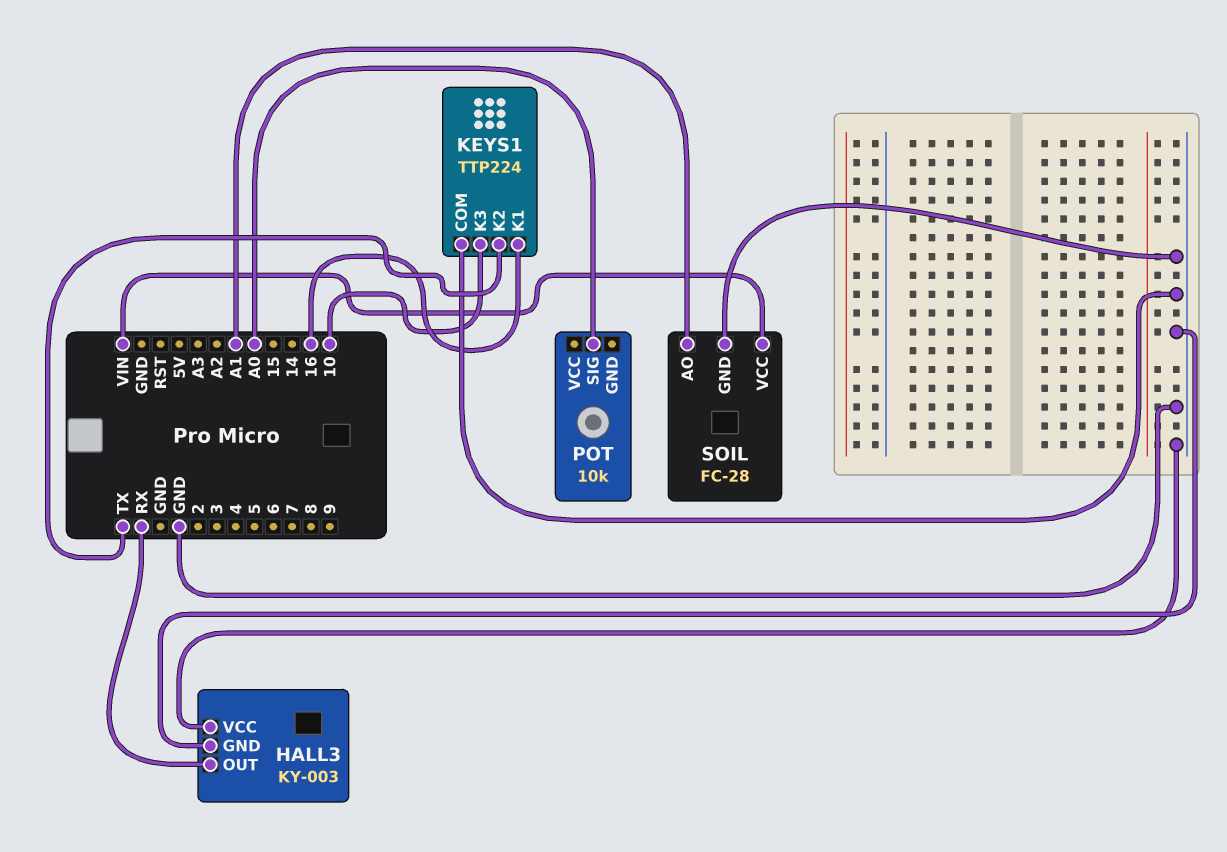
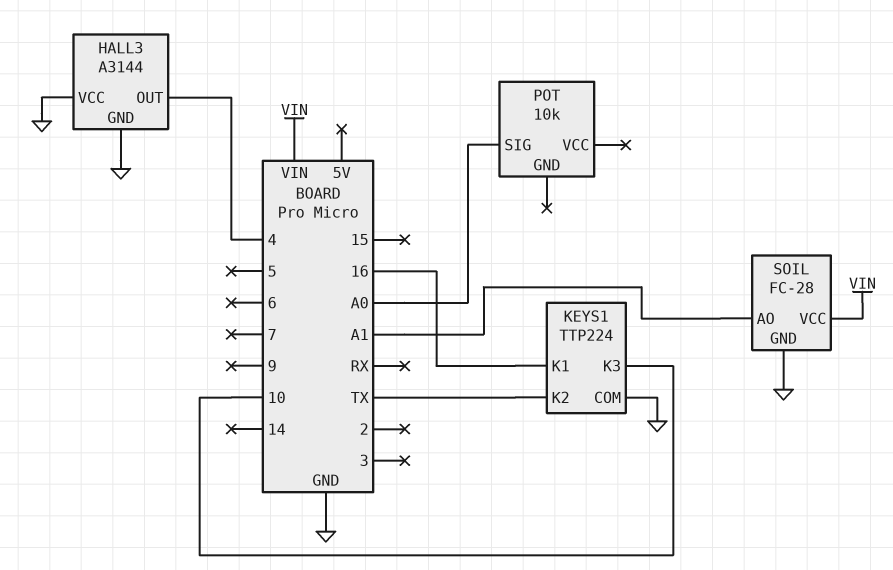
HALL3: KY-003 -> A3144
HALL3 pin OUT: RX -> 4

